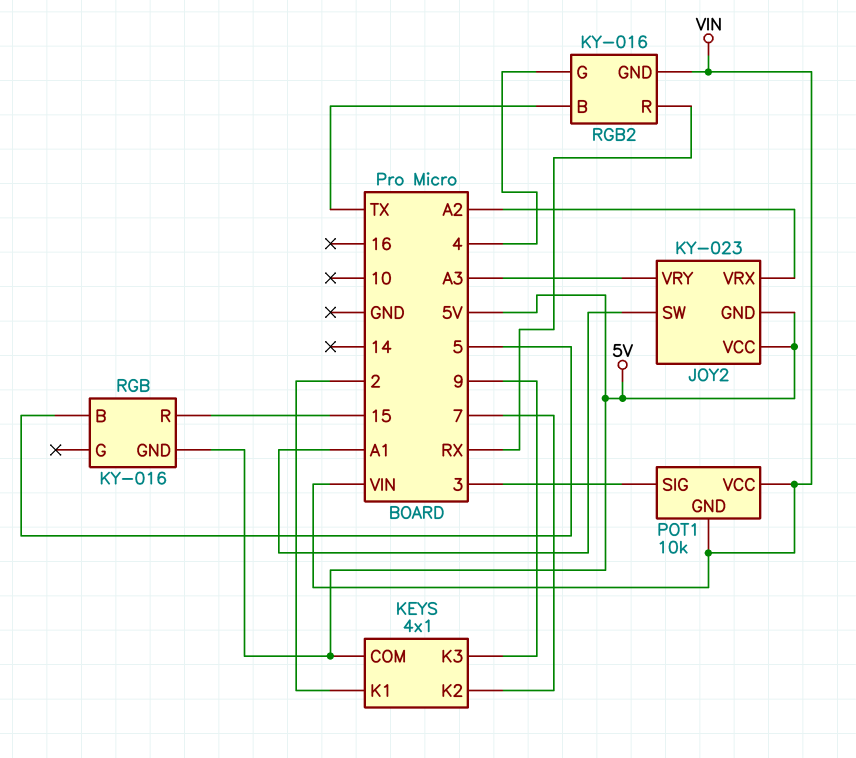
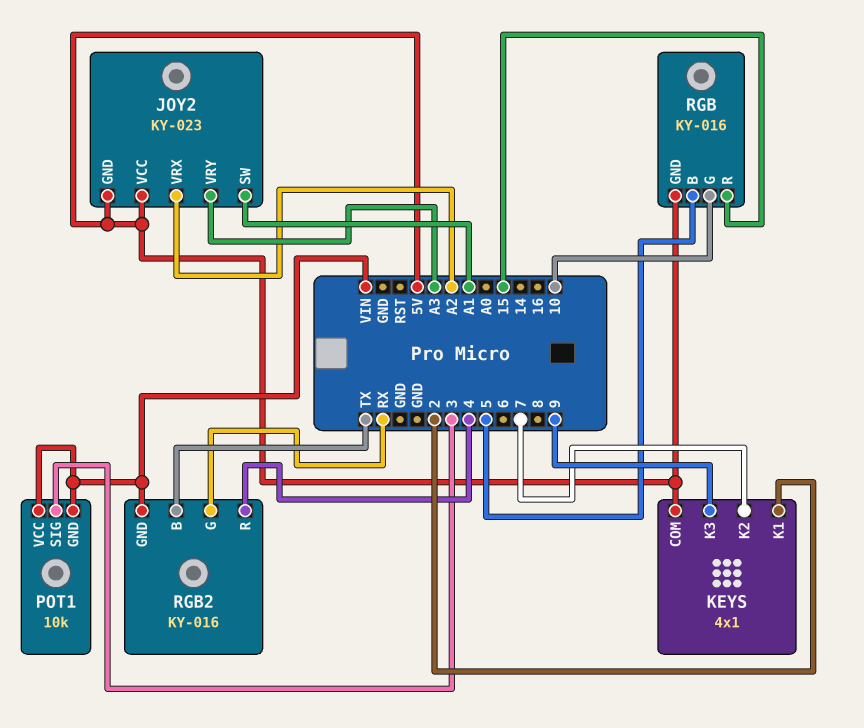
RGB pin G: none -> 10
RGB2 pin G: 4 -> RX
RGB2 pin R: RX -> 4

